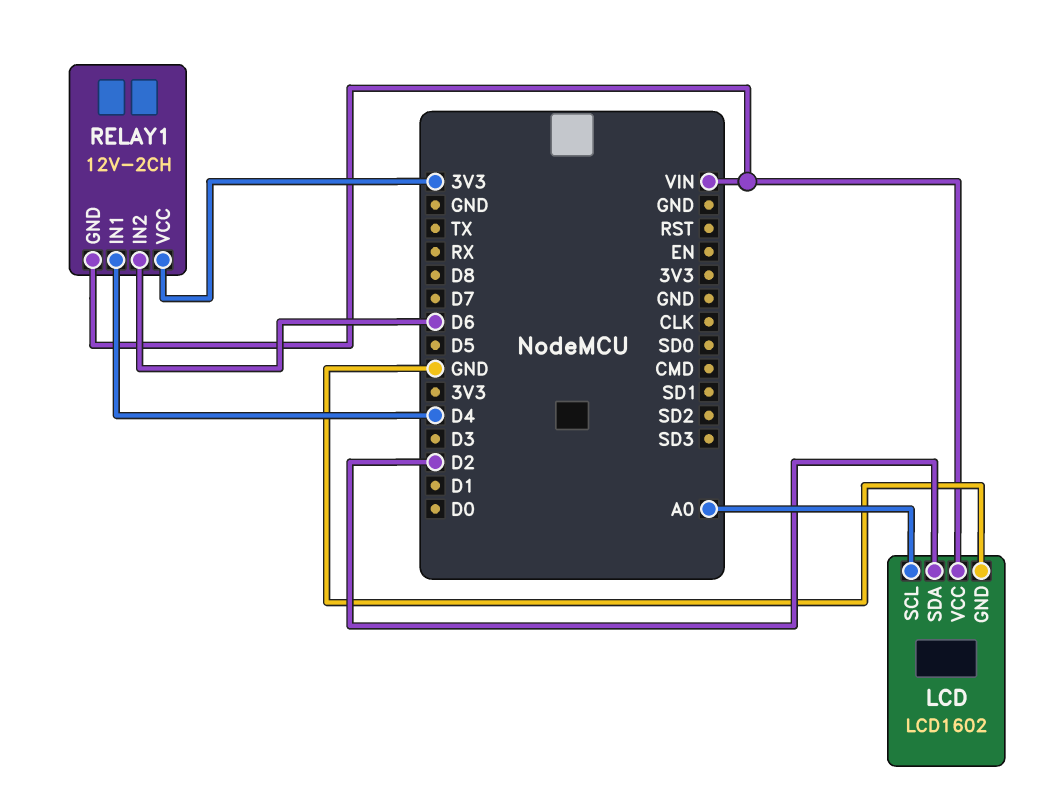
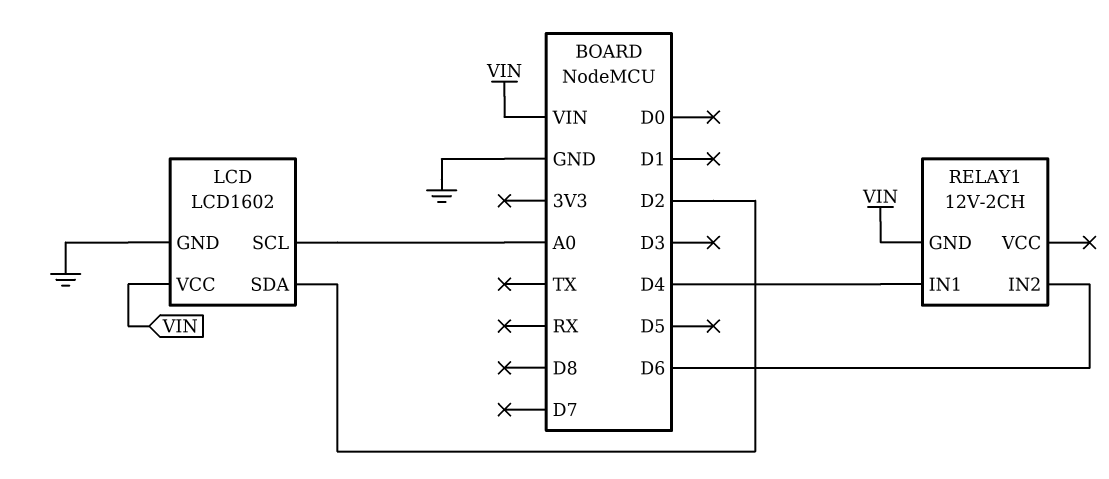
RELAY1 pin VCC: 3V3 -> none

